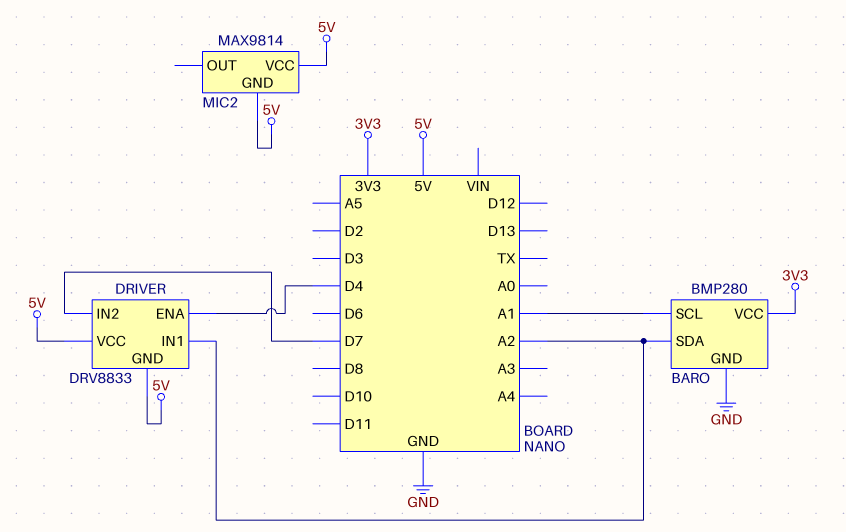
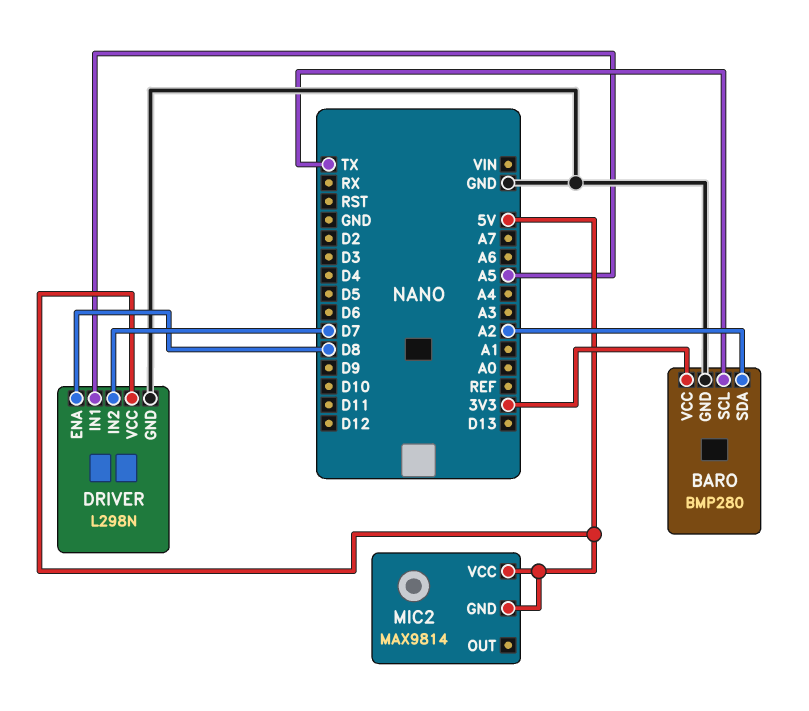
BARO pin SCL: A1 -> TX
DRIVER: DRV8833 -> L298N
DRIVER pin ENA: D4 -> D8
DRIVER pin GND: 5V -> GND
DRIVER pin IN1: A2 -> A5

